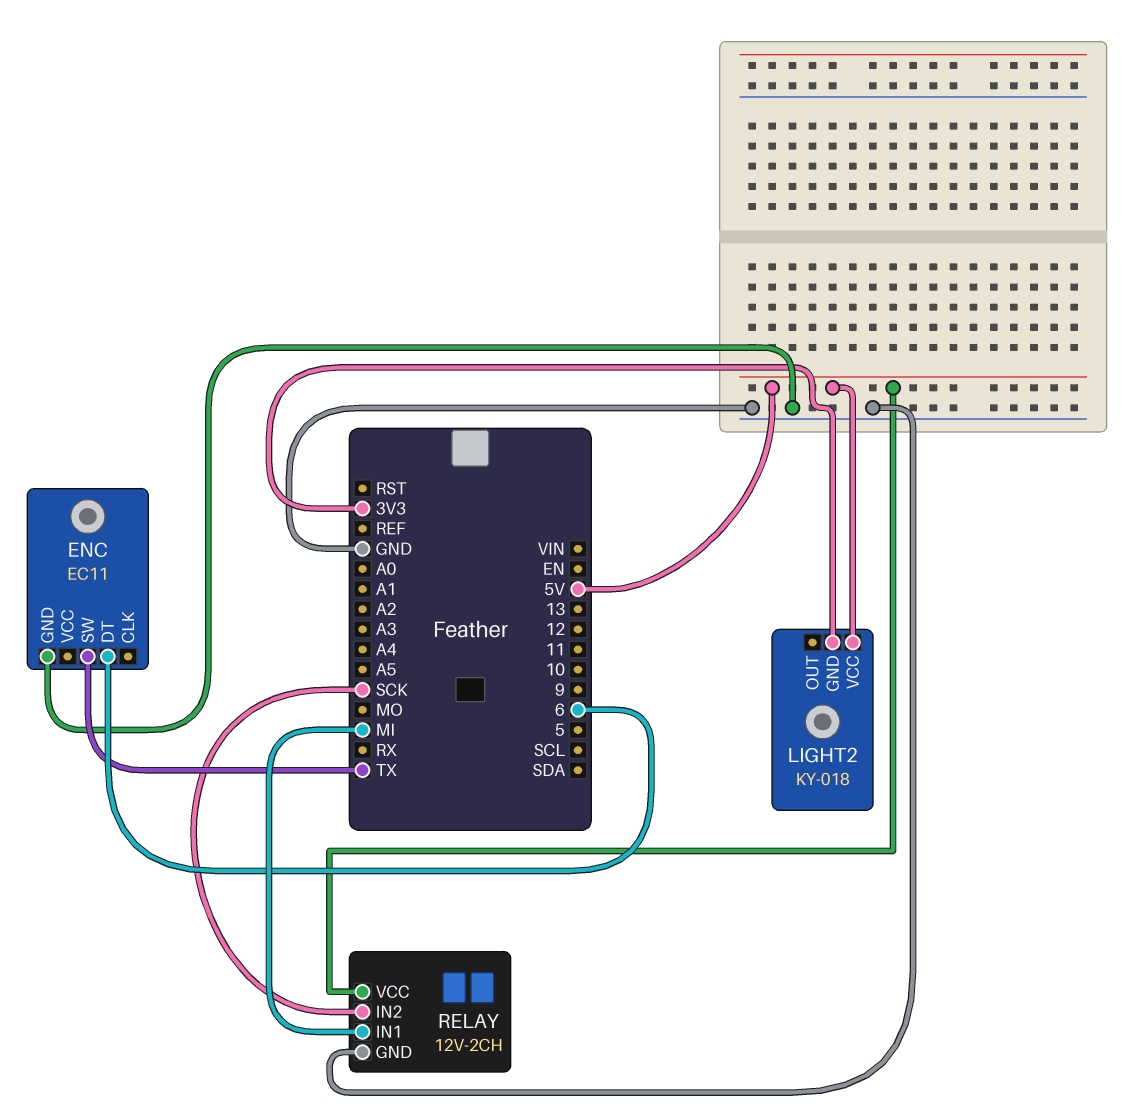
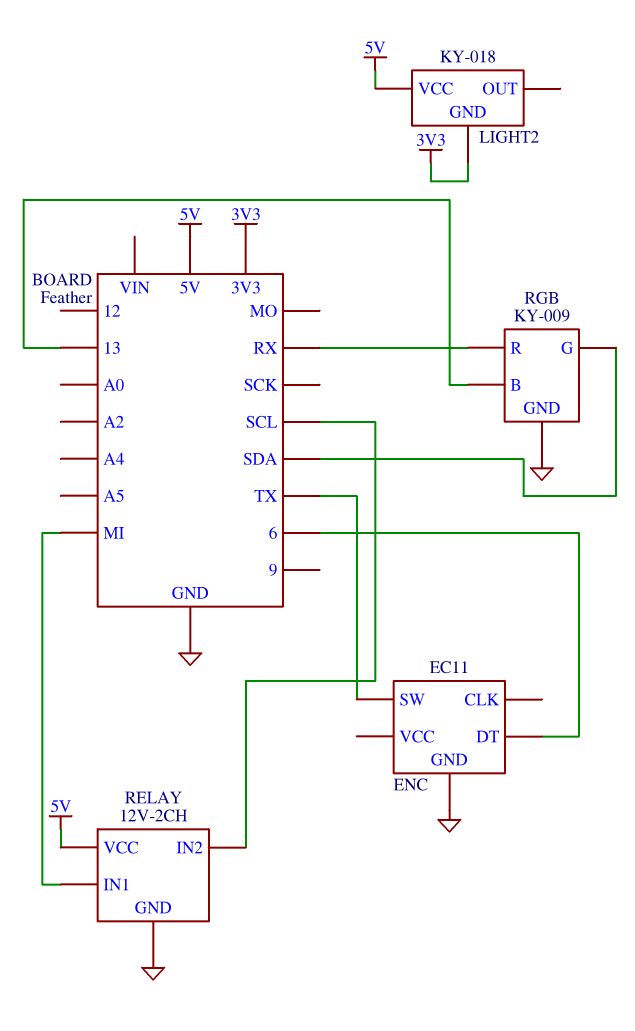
RELAY pin IN2: SCK -> SCL
RGB: none -> KY-009
RGB pin B: none -> 13
RGB pin G: none -> SDA
RGB pin GND: none -> GND
RGB pin R: none -> RX

